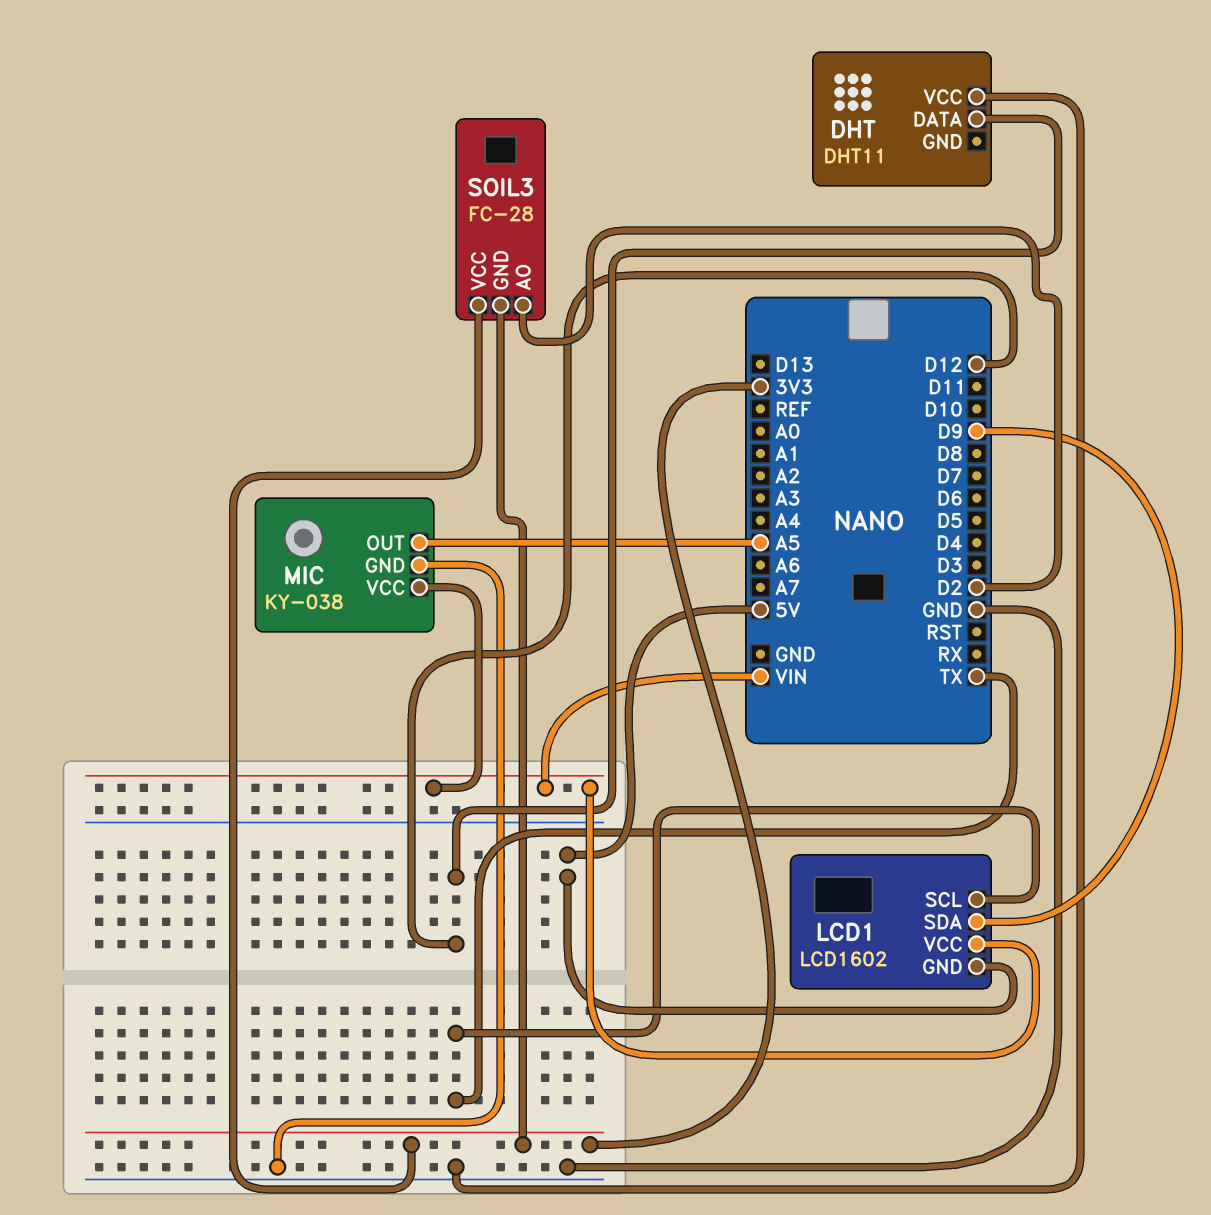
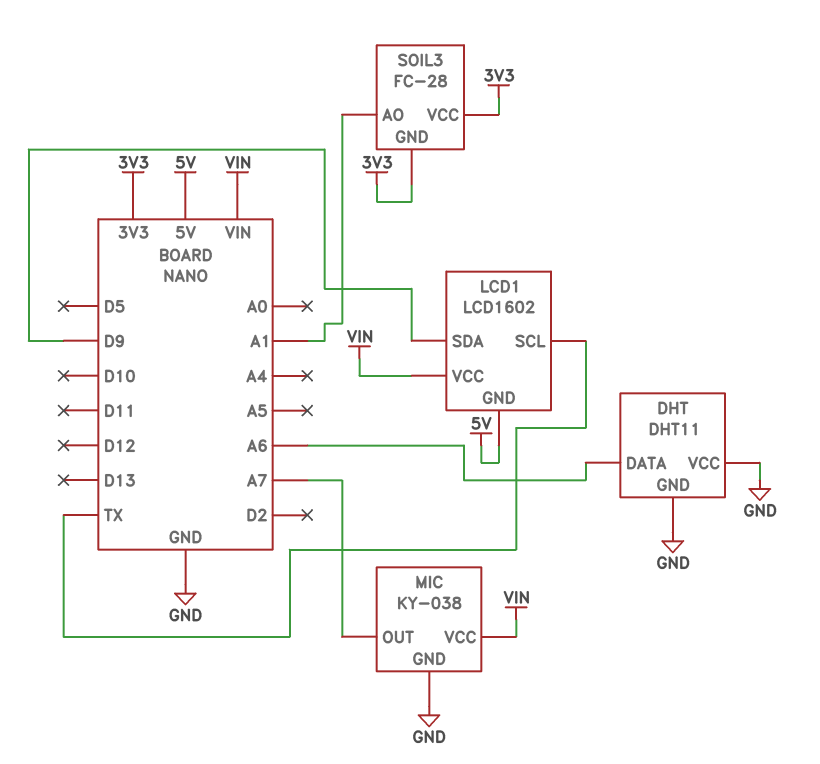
DHT pin DATA: D12 -> A6
DHT pin GND: none -> GND
MIC pin OUT: A5 -> A7
SOIL3 pin AO: D2 -> A1

